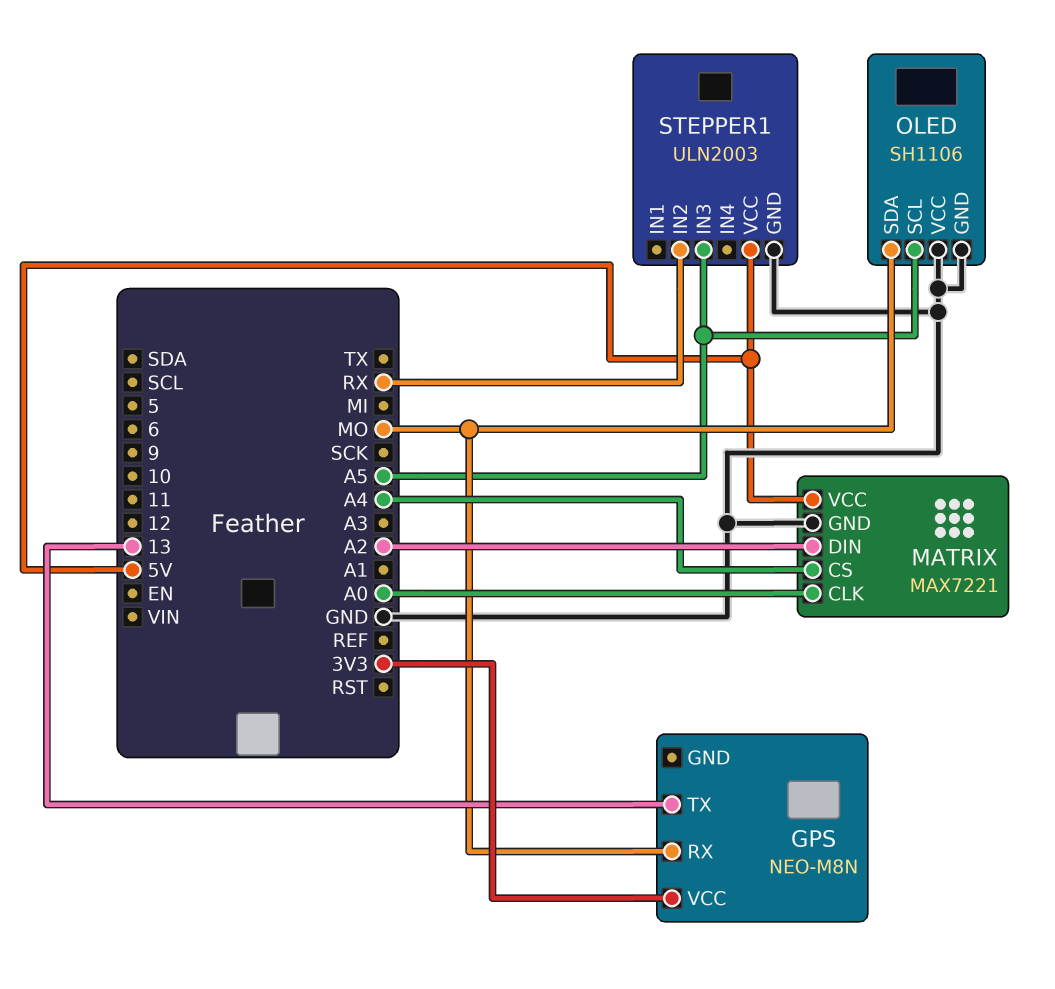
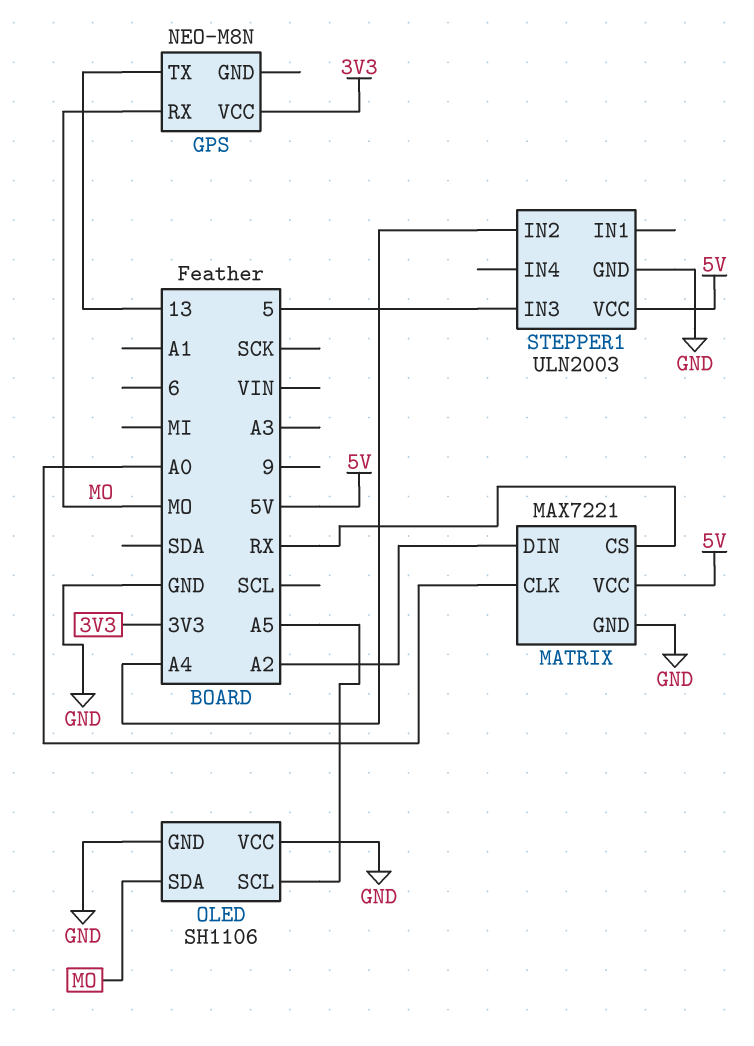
MATRIX pin CS: A4 -> RX
STEPPER1 pin IN2: RX -> A4
STEPPER1 pin IN3: A5 -> 5

